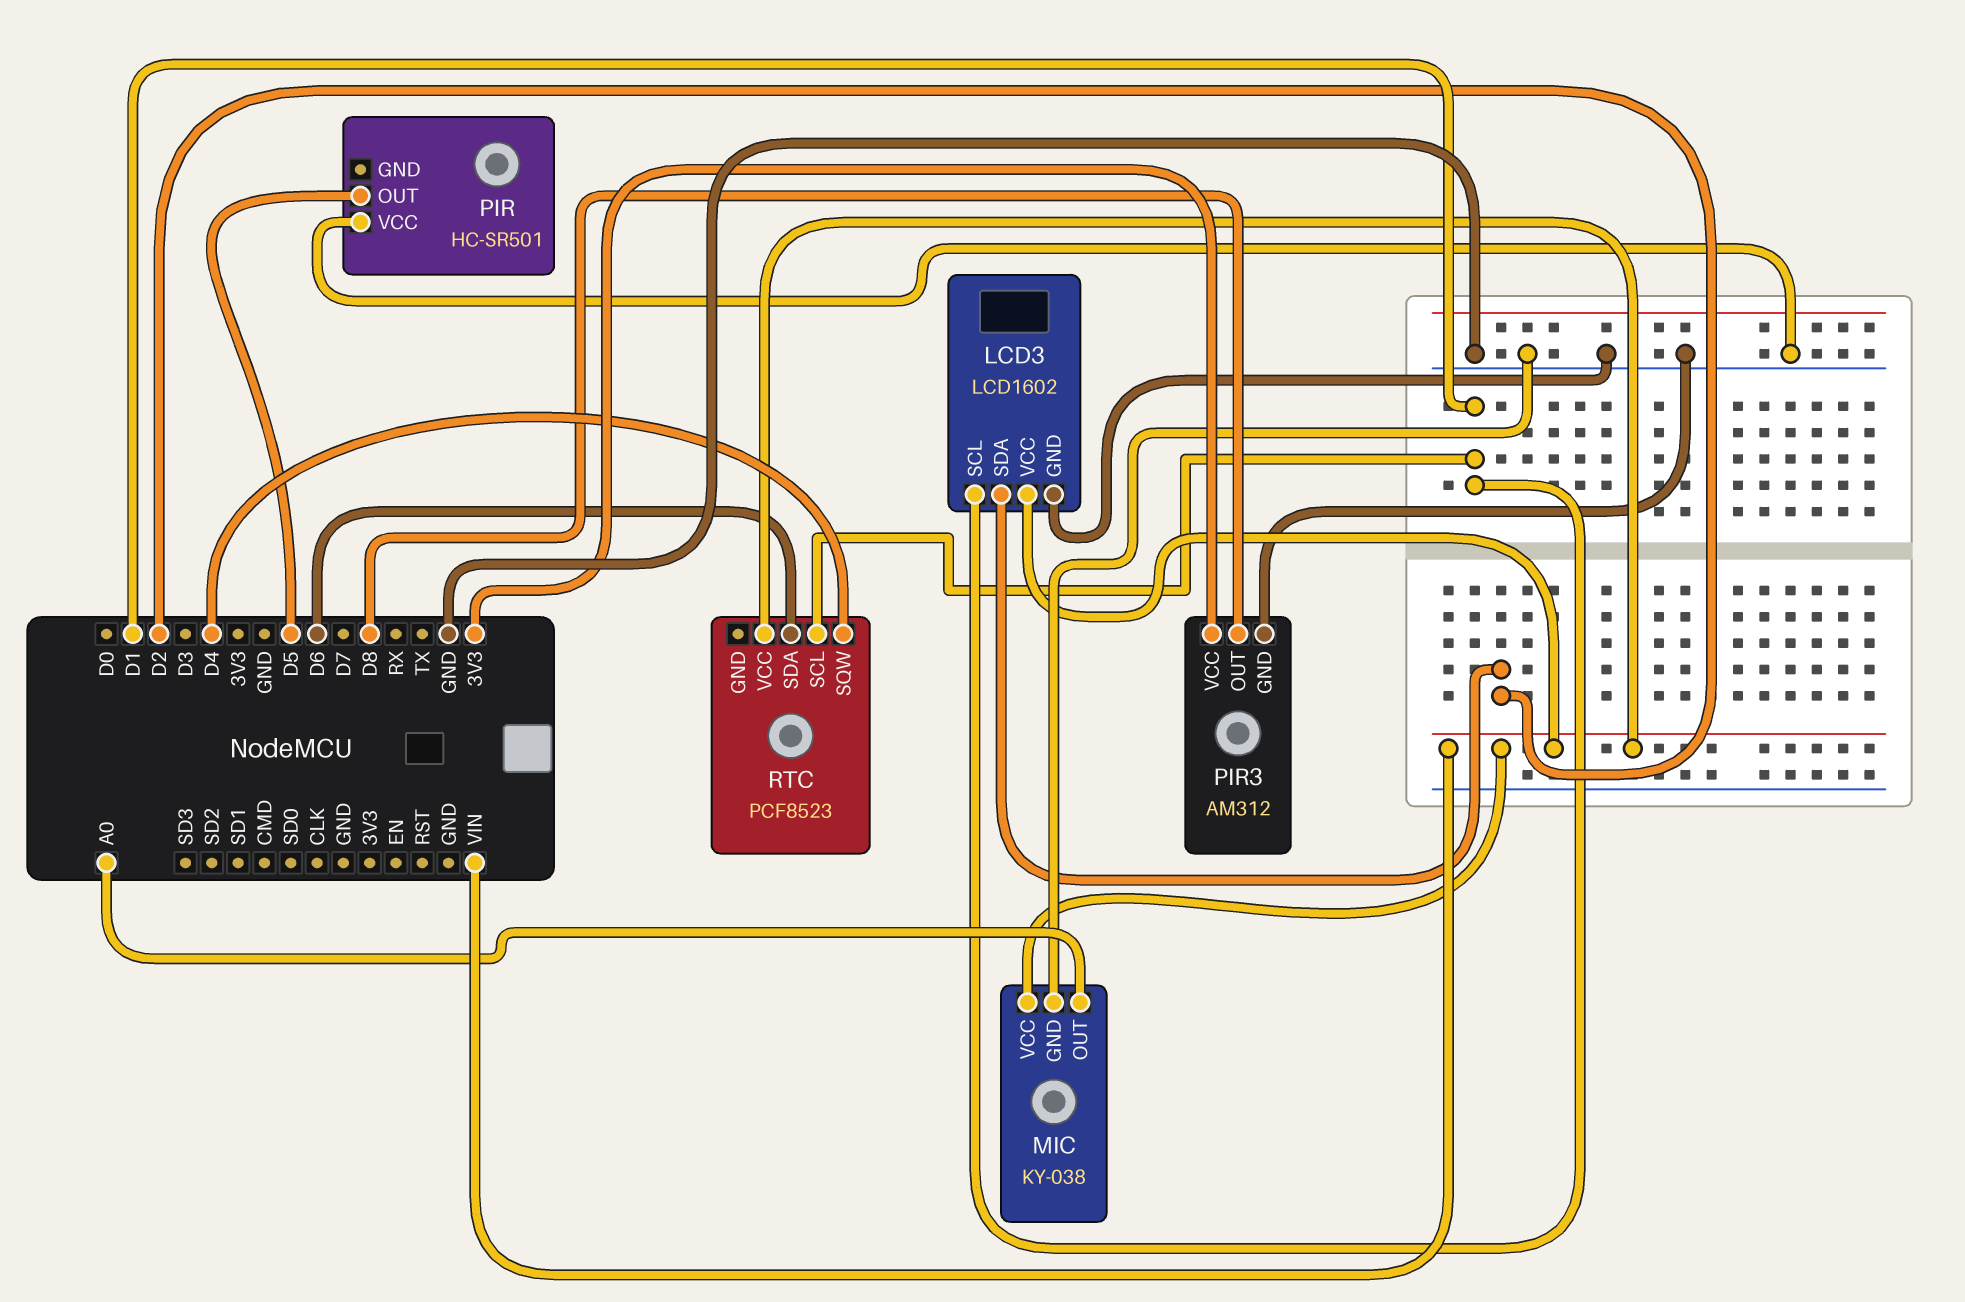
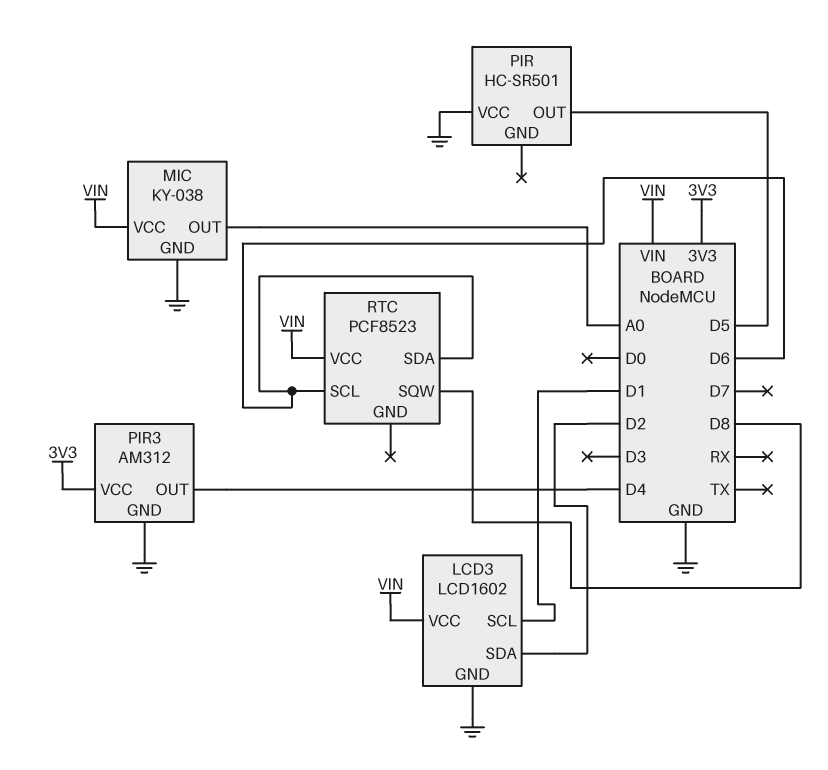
PIR3 pin OUT: D8 -> D4
RTC pin SCL: D1 -> D6
RTC pin SQW: D4 -> D8

